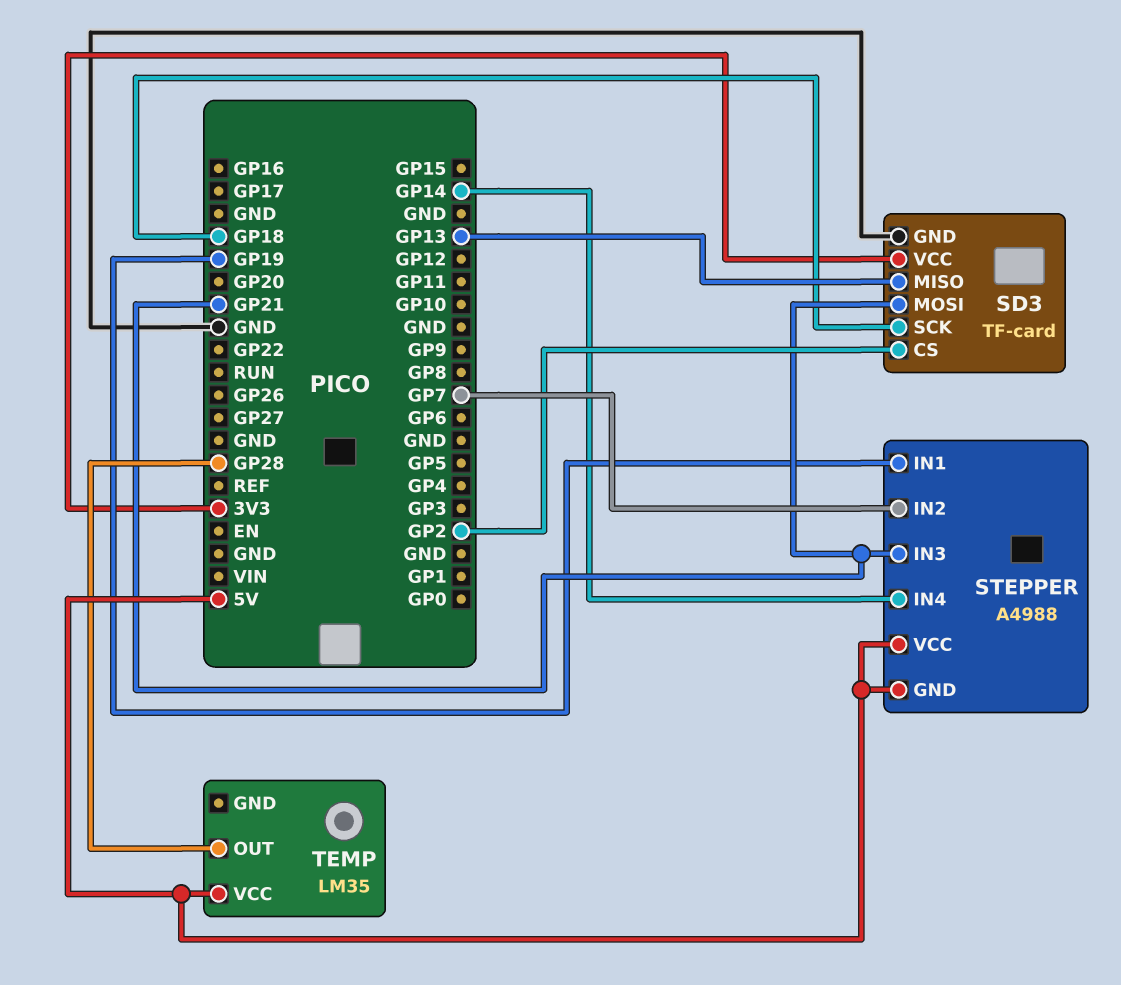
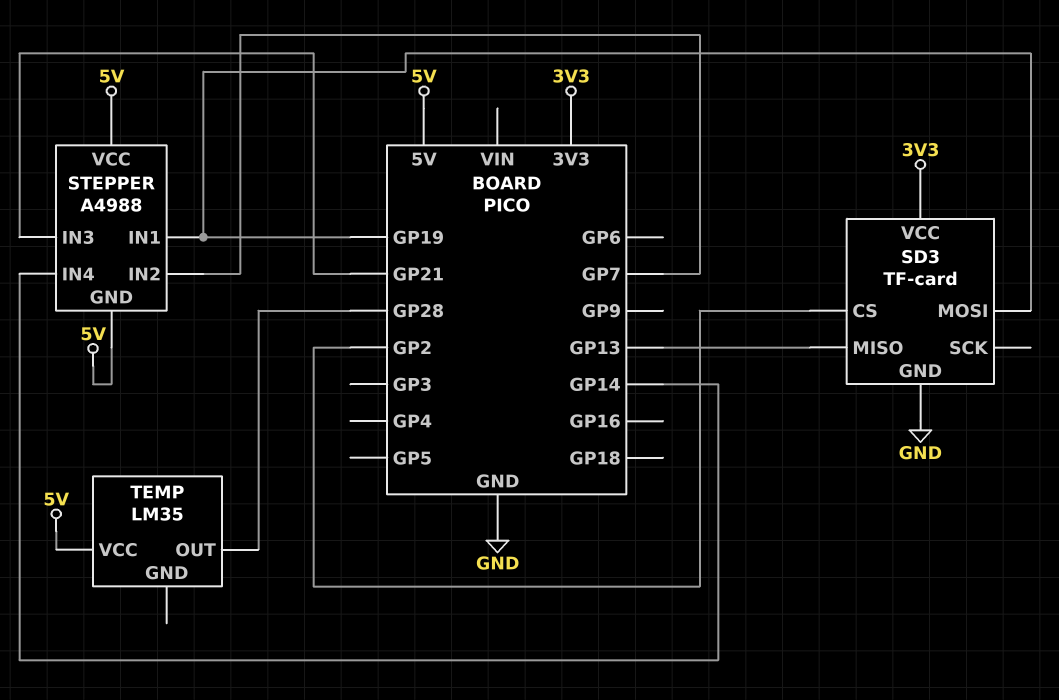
SD3 pin MOSI: GP21 -> GP19
SD3 pin SCK: GP18 -> none

